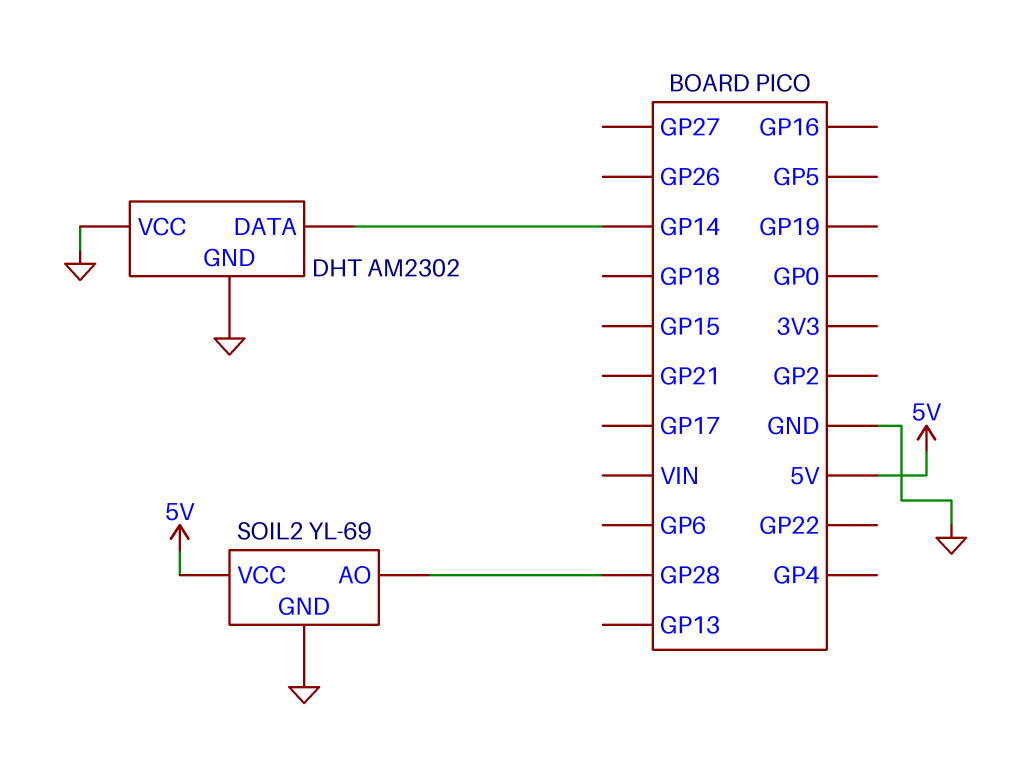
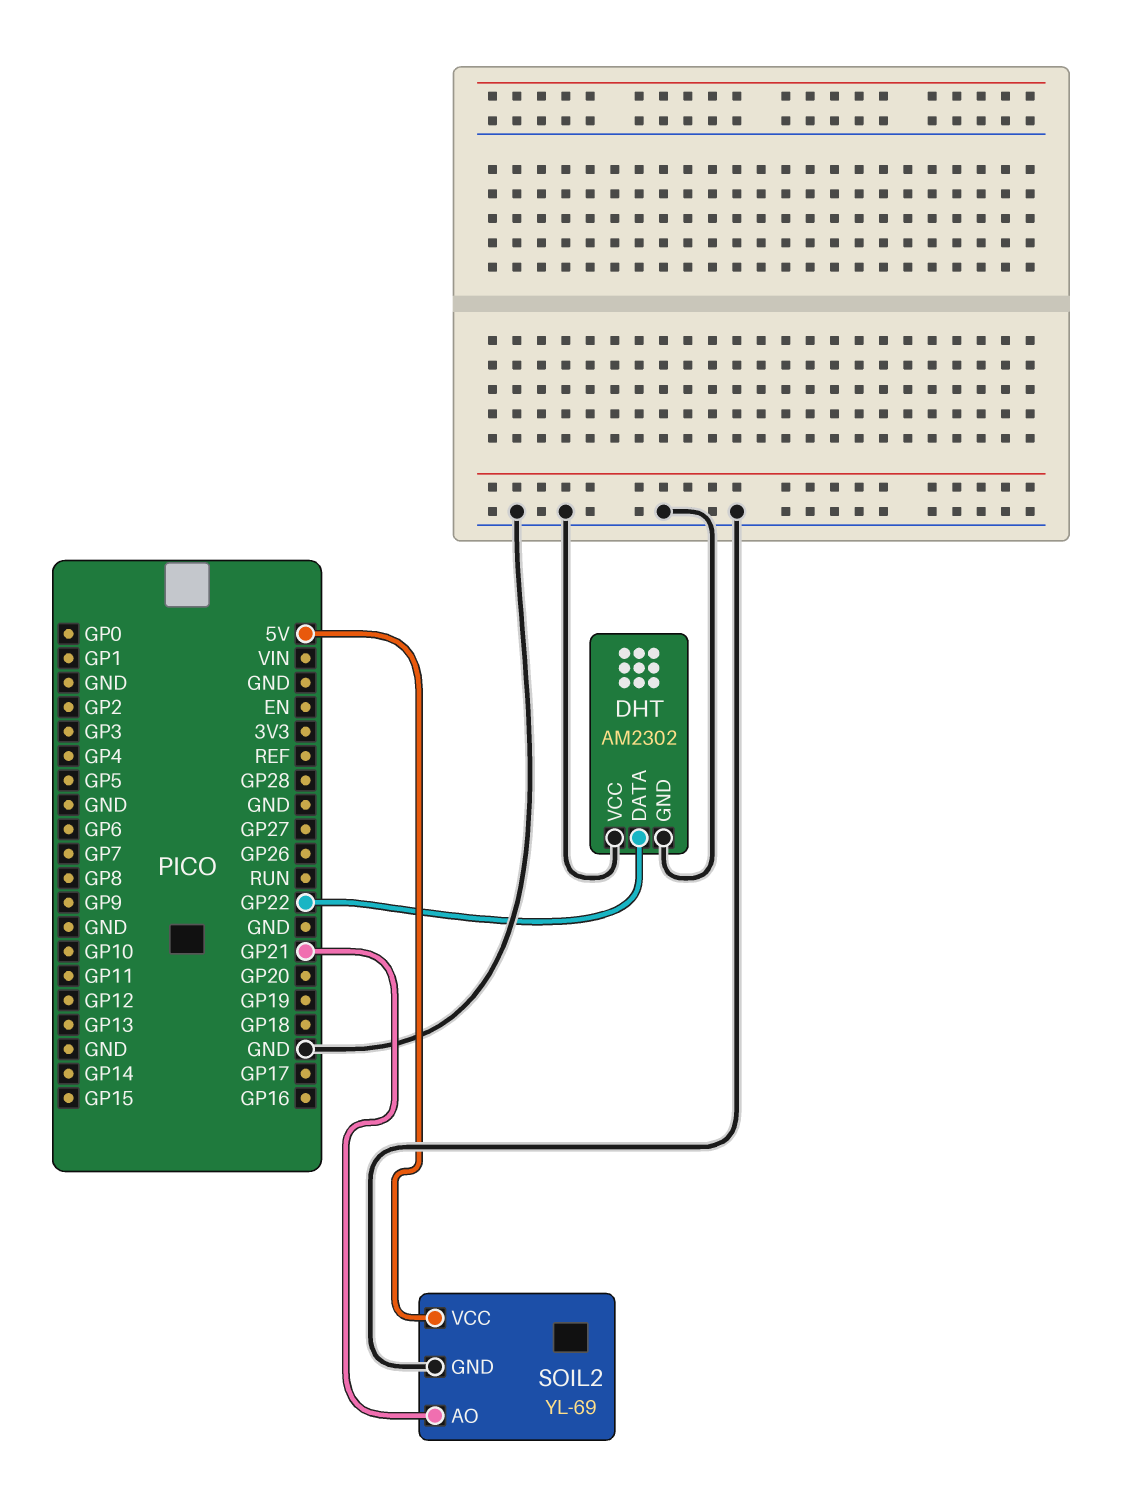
DHT pin DATA: GP14 -> GP22
SOIL2 pin AO: GP28 -> GP21

